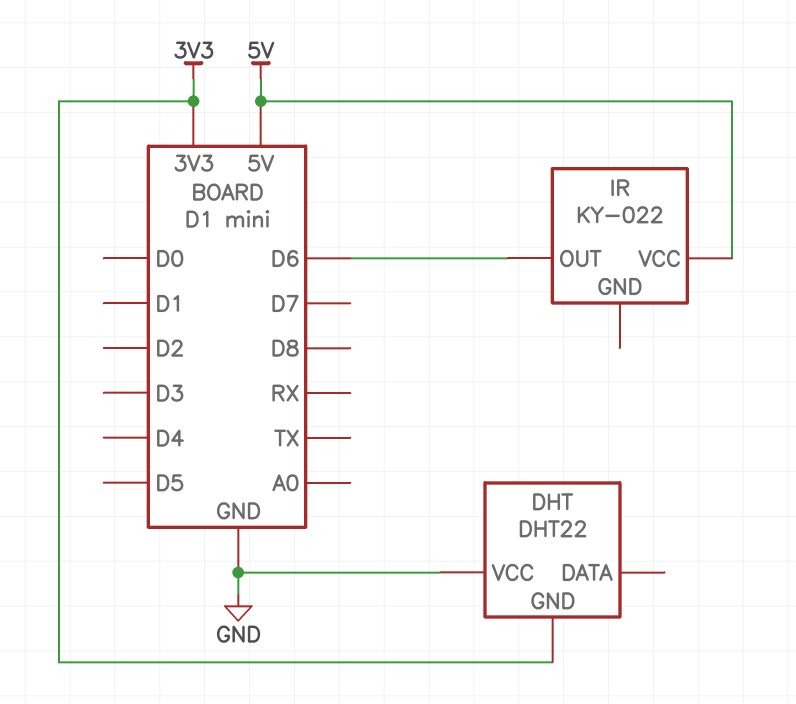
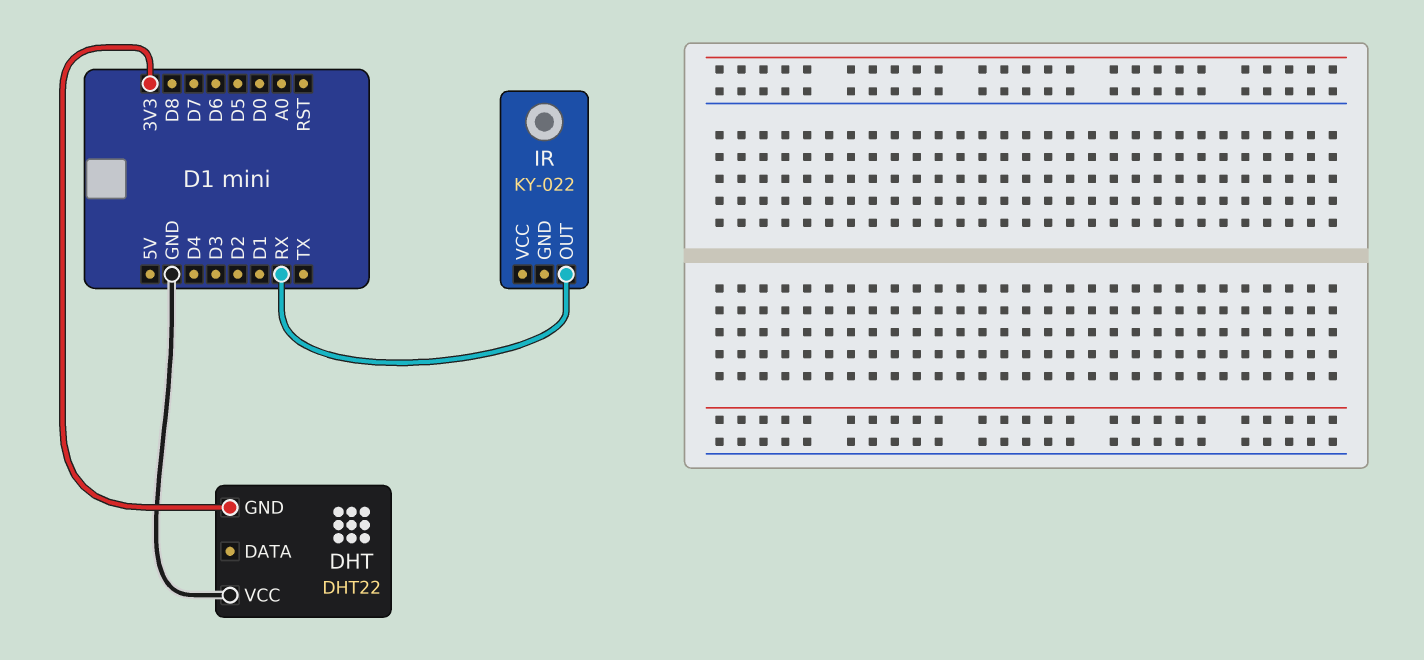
IR pin OUT: D6 -> RX
IR pin VCC: 5V -> none

